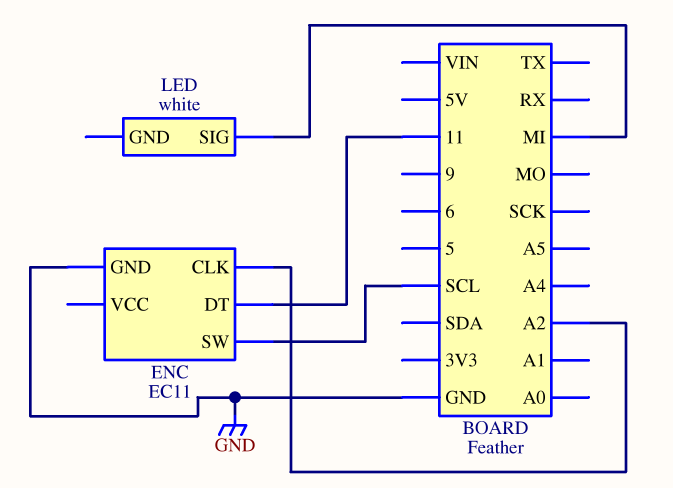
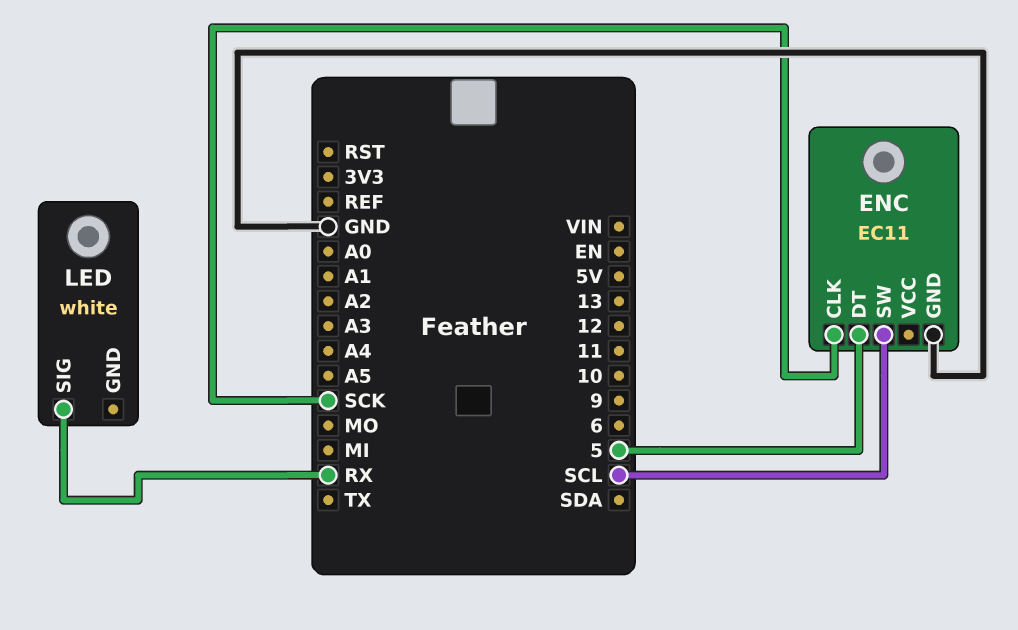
ENC pin CLK: A2 -> SCK
ENC pin DT: 11 -> 5
LED pin SIG: MI -> RX

